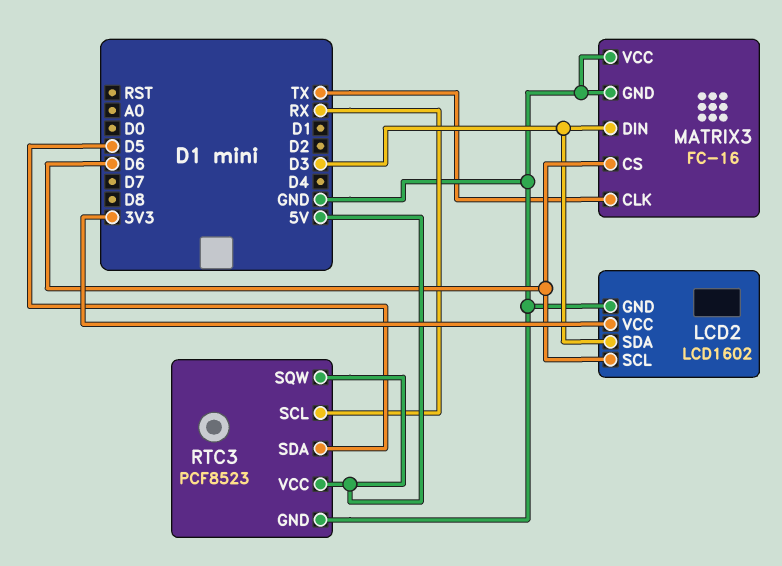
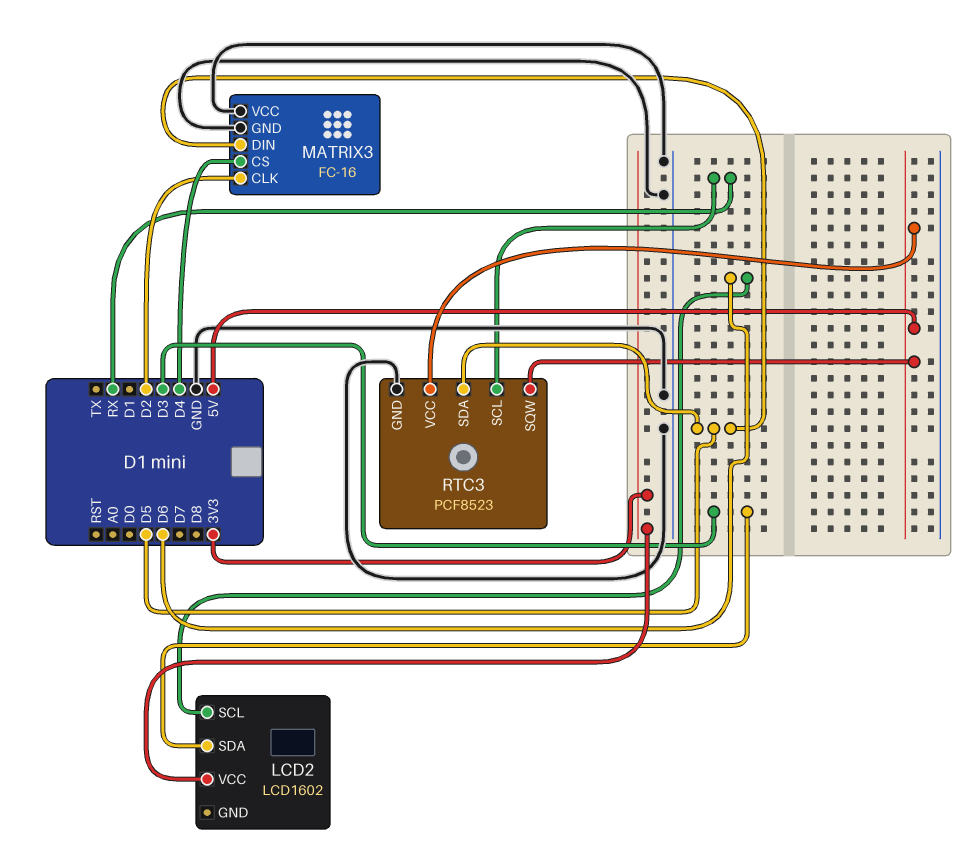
LCD2 pin GND: GND -> none
MATRIX3 pin CLK: TX -> D2
MATRIX3 pin CS: D6 -> D4
MATRIX3 pin DIN: D3 -> D5

